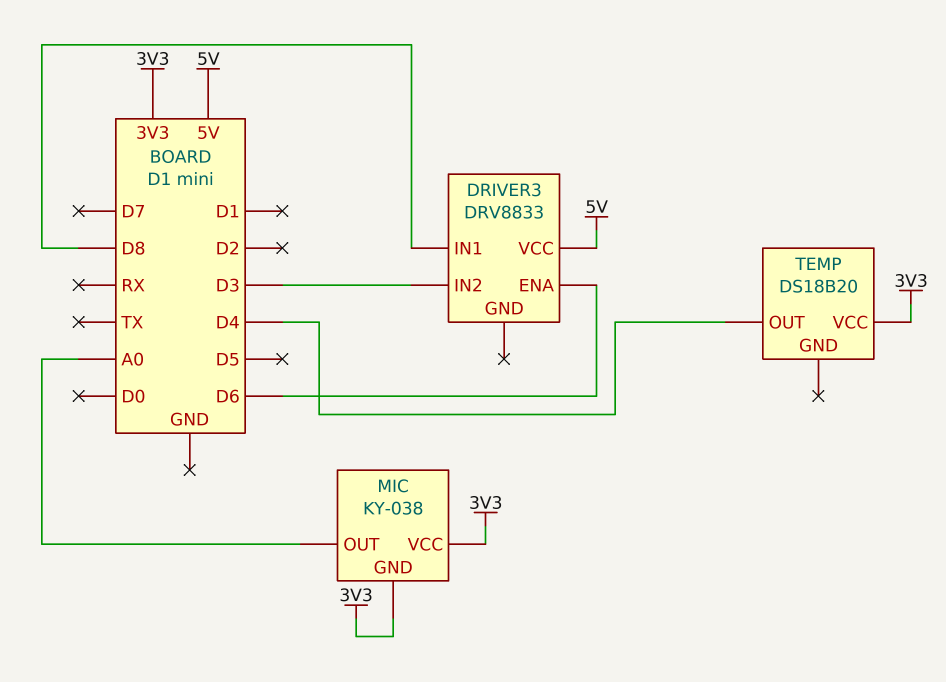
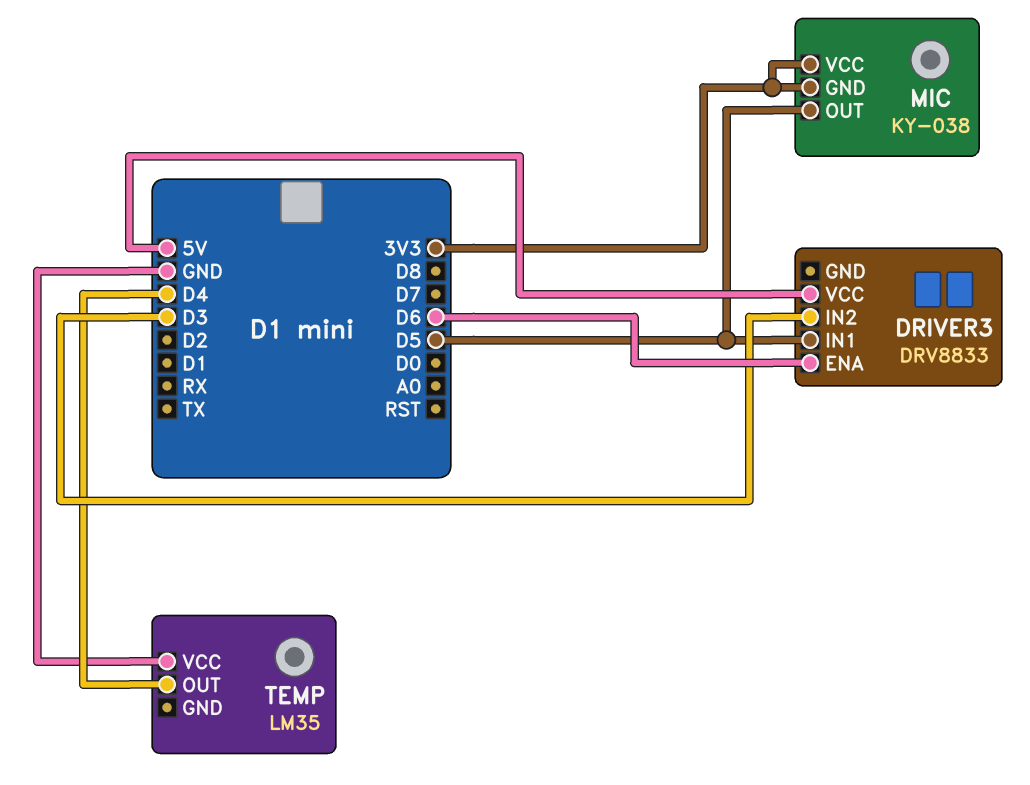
DRIVER3 pin IN1: D8 -> D5
MIC pin OUT: A0 -> D5
TEMP: DS18B20 -> LM35
TEMP pin VCC: 3V3 -> GND

